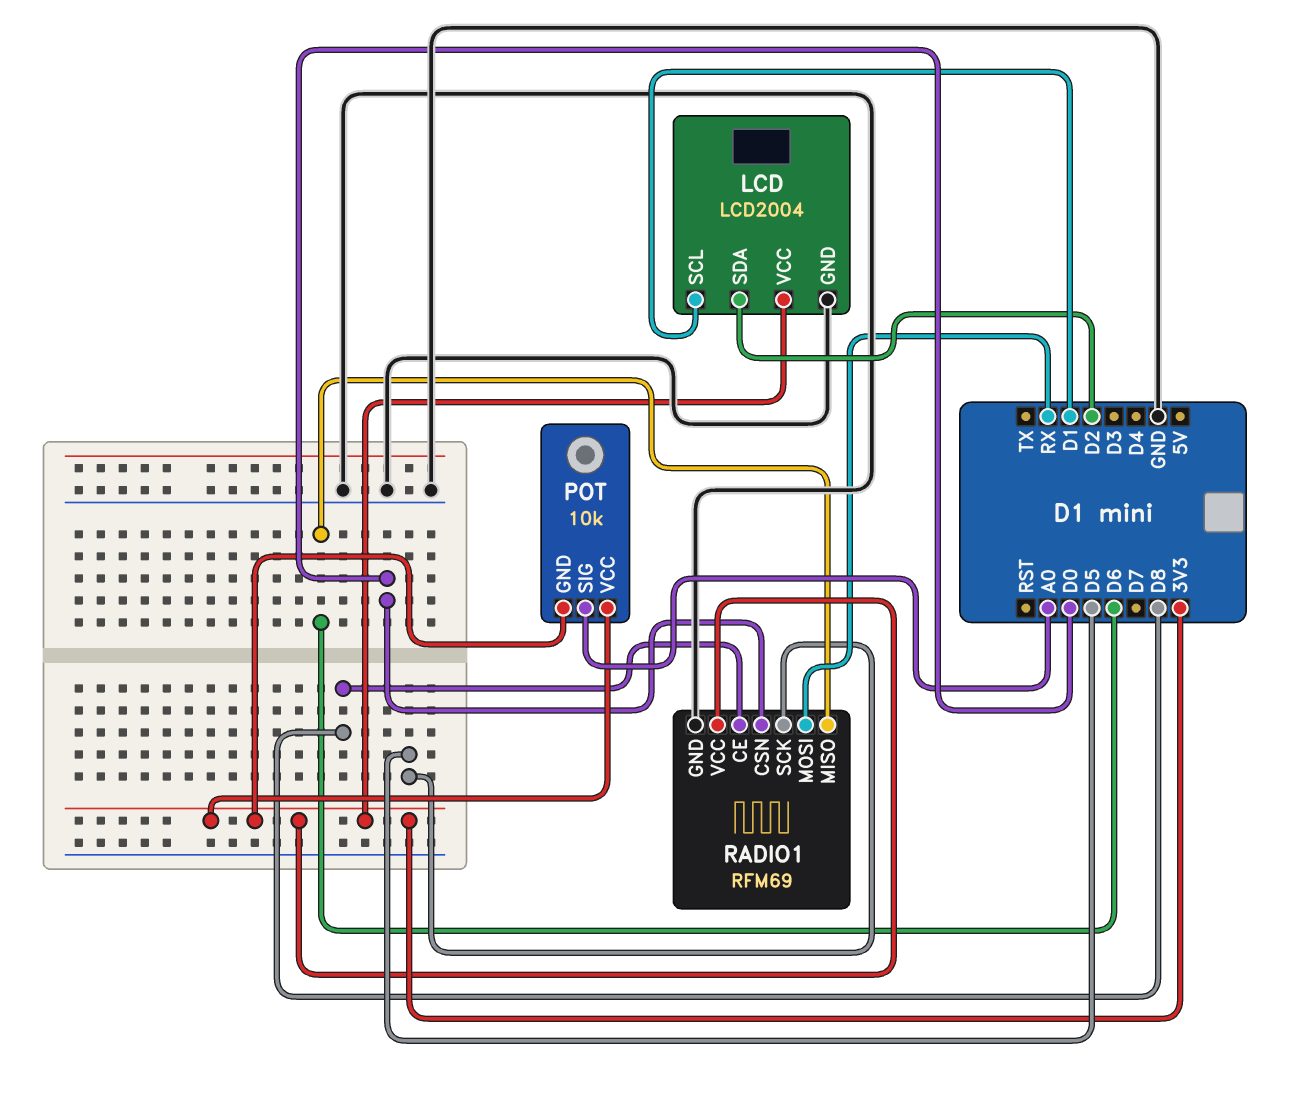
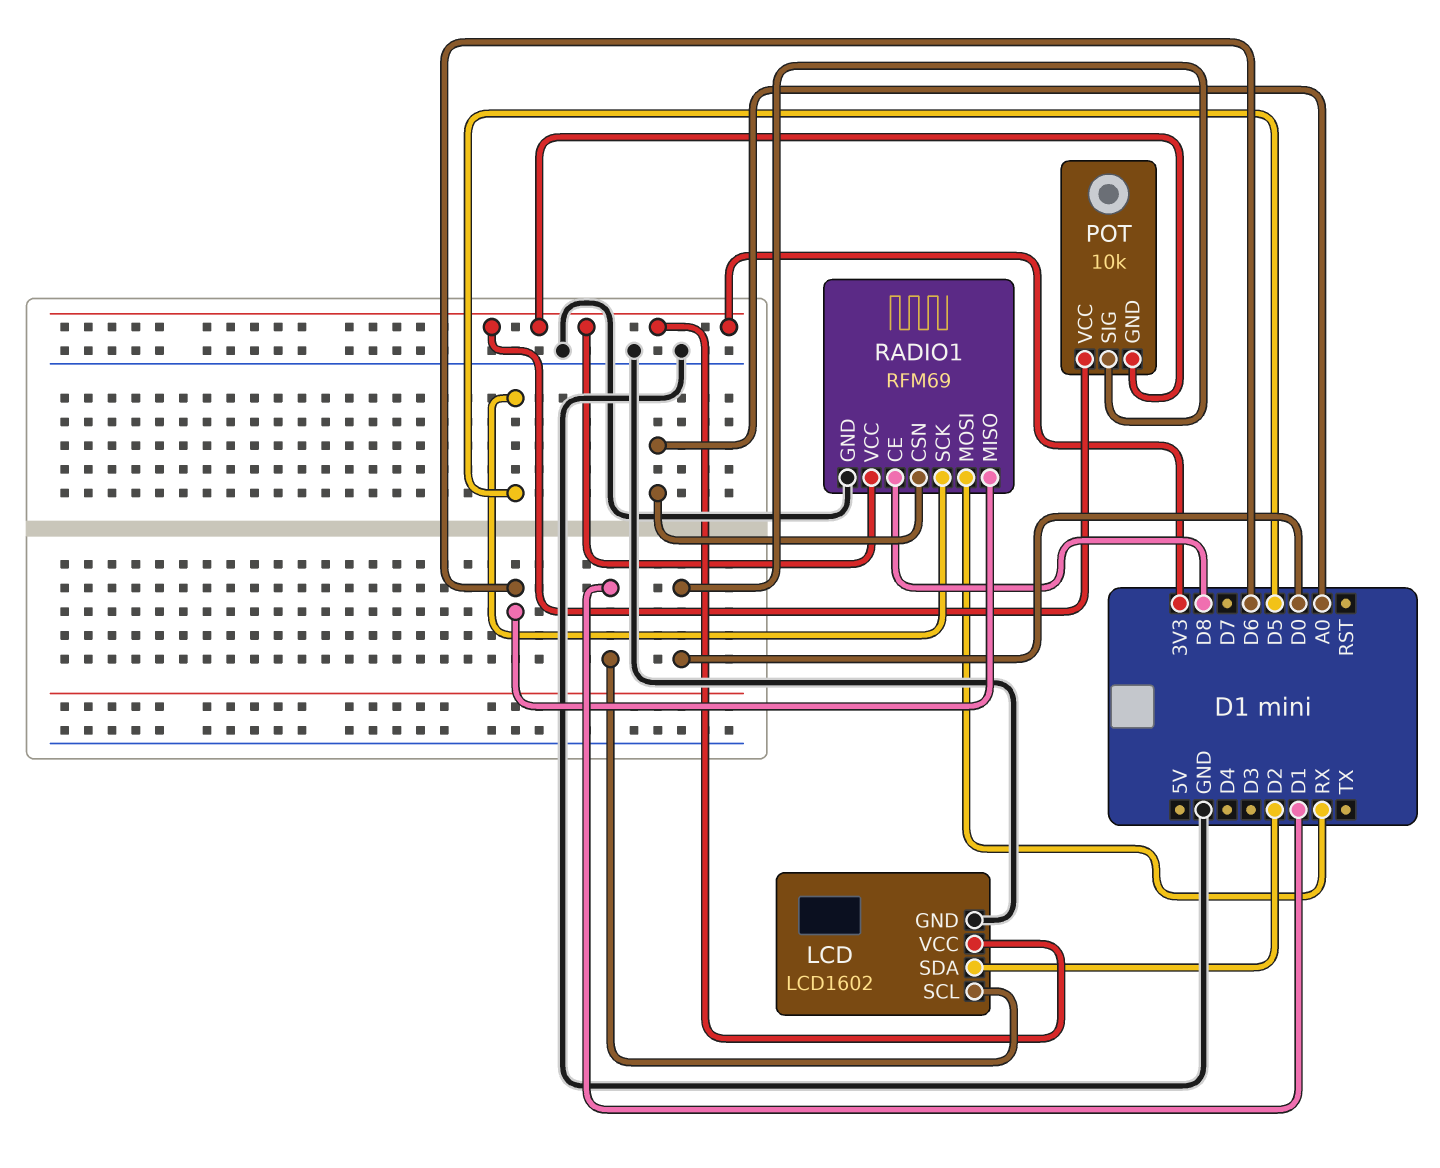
LCD: LCD2004 -> LCD1602
POT pin SIG: A0 -> D0
RADIO1 pin CSN: D0 -> A0

